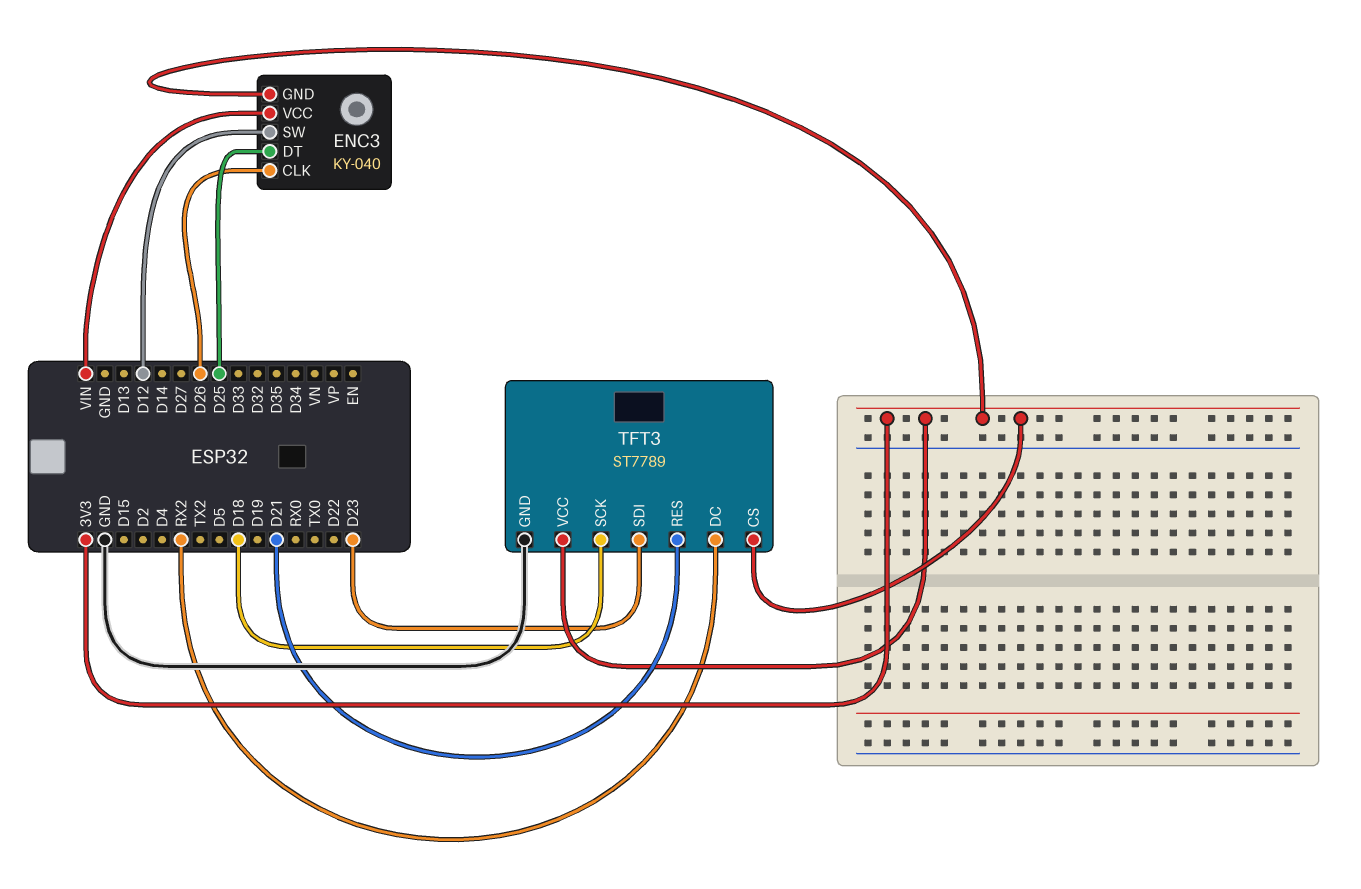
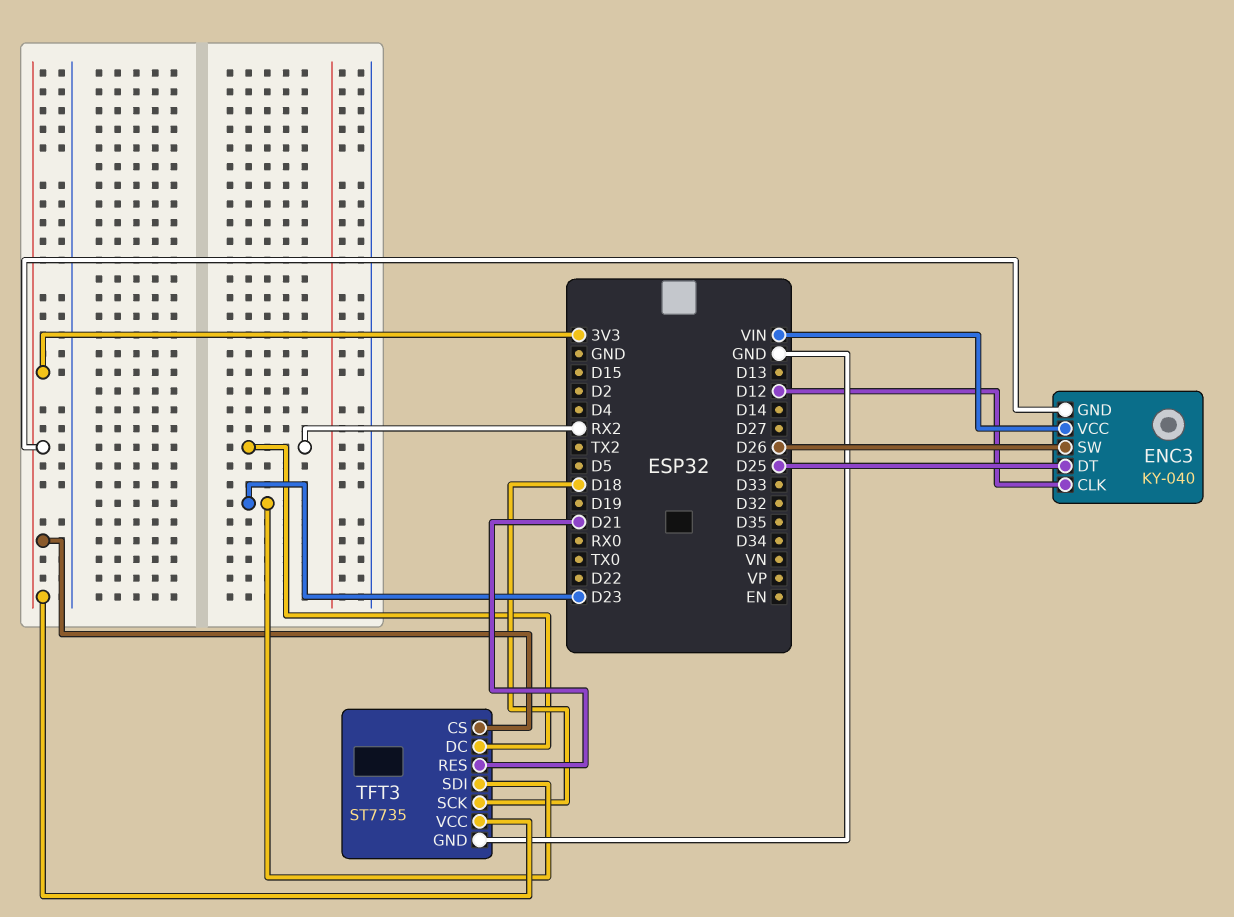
ENC3 pin CLK: D26 -> D12
ENC3 pin SW: D12 -> D26
TFT3: ST7789 -> ST7735

